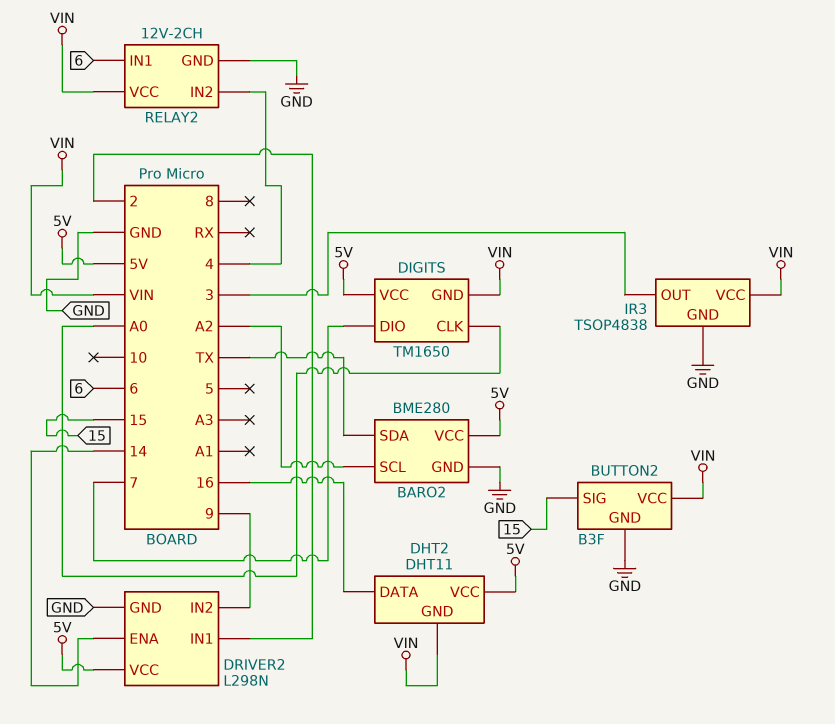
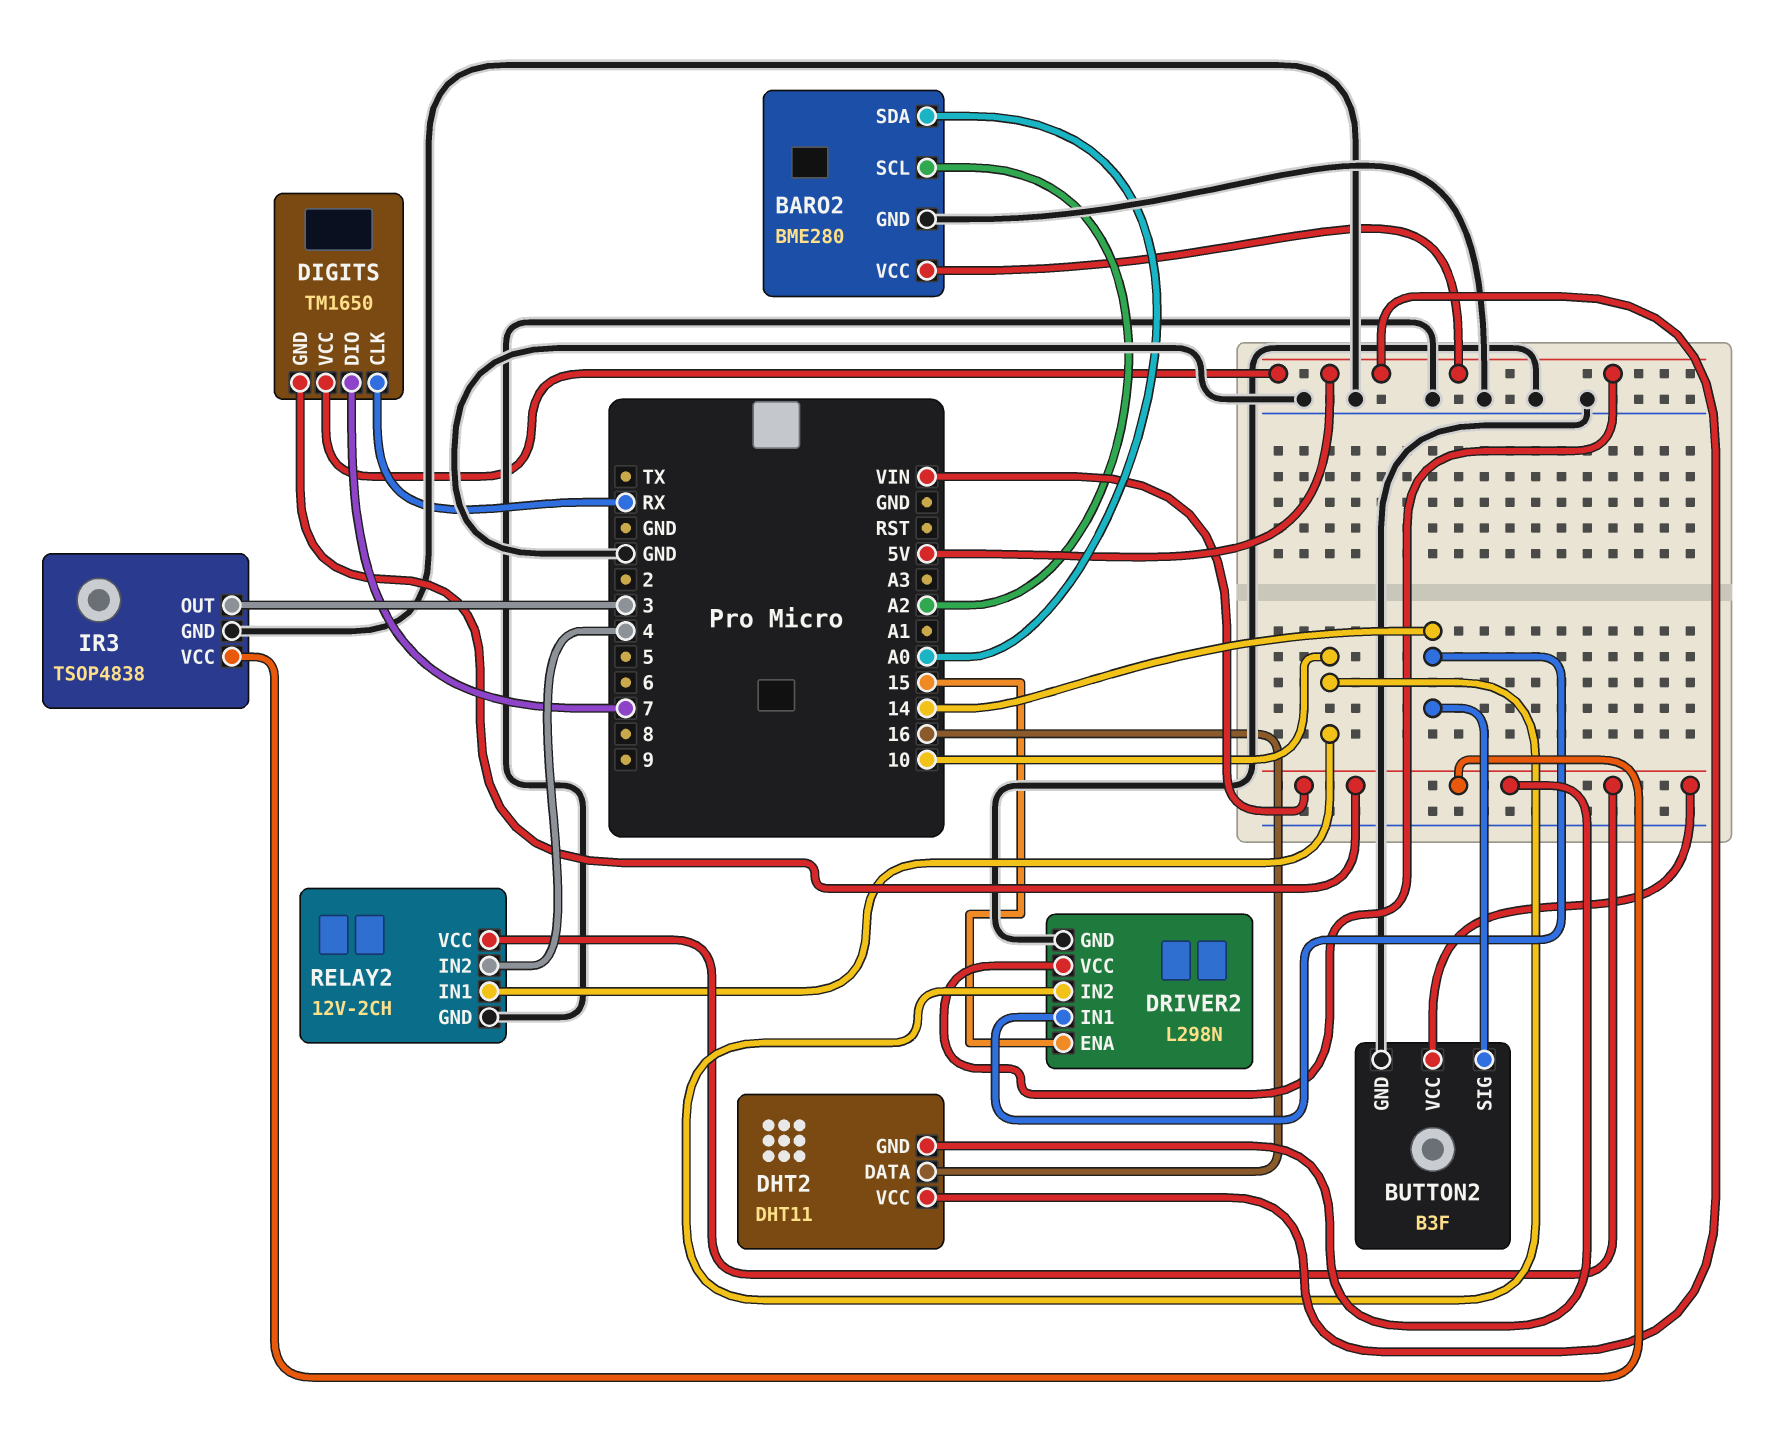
BARO2 pin SDA: TX -> A0
BUTTON2 pin SIG: 15 -> 14
DIGITS pin CLK: A0 -> RX
DRIVER2 pin ENA: 14 -> 15
DRIVER2 pin IN1: 2 -> 14
DRIVER2 pin IN2: 9 -> 10
RELAY2 pin IN1: 6 -> 10

